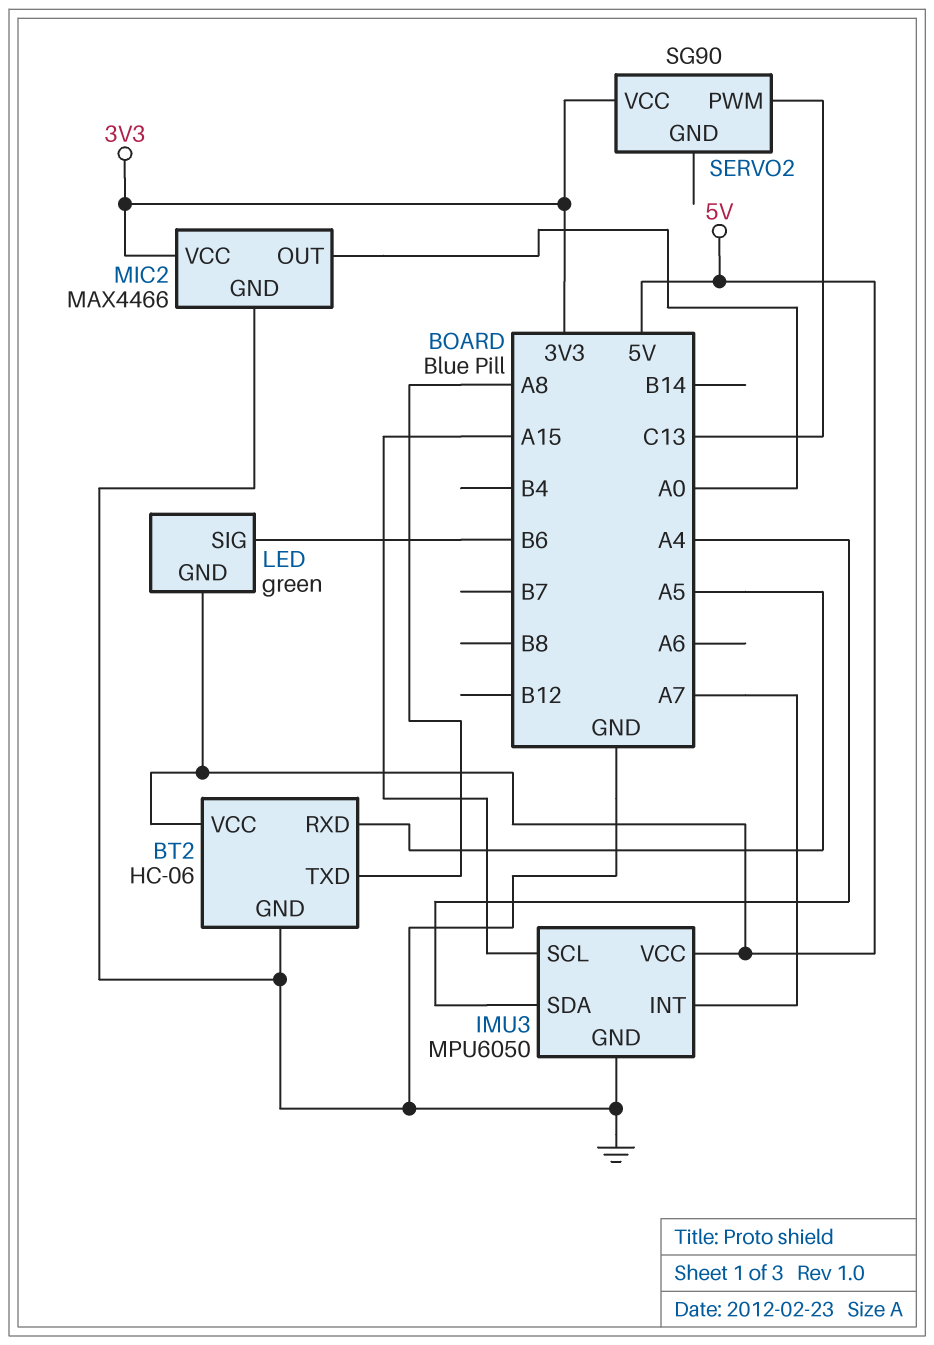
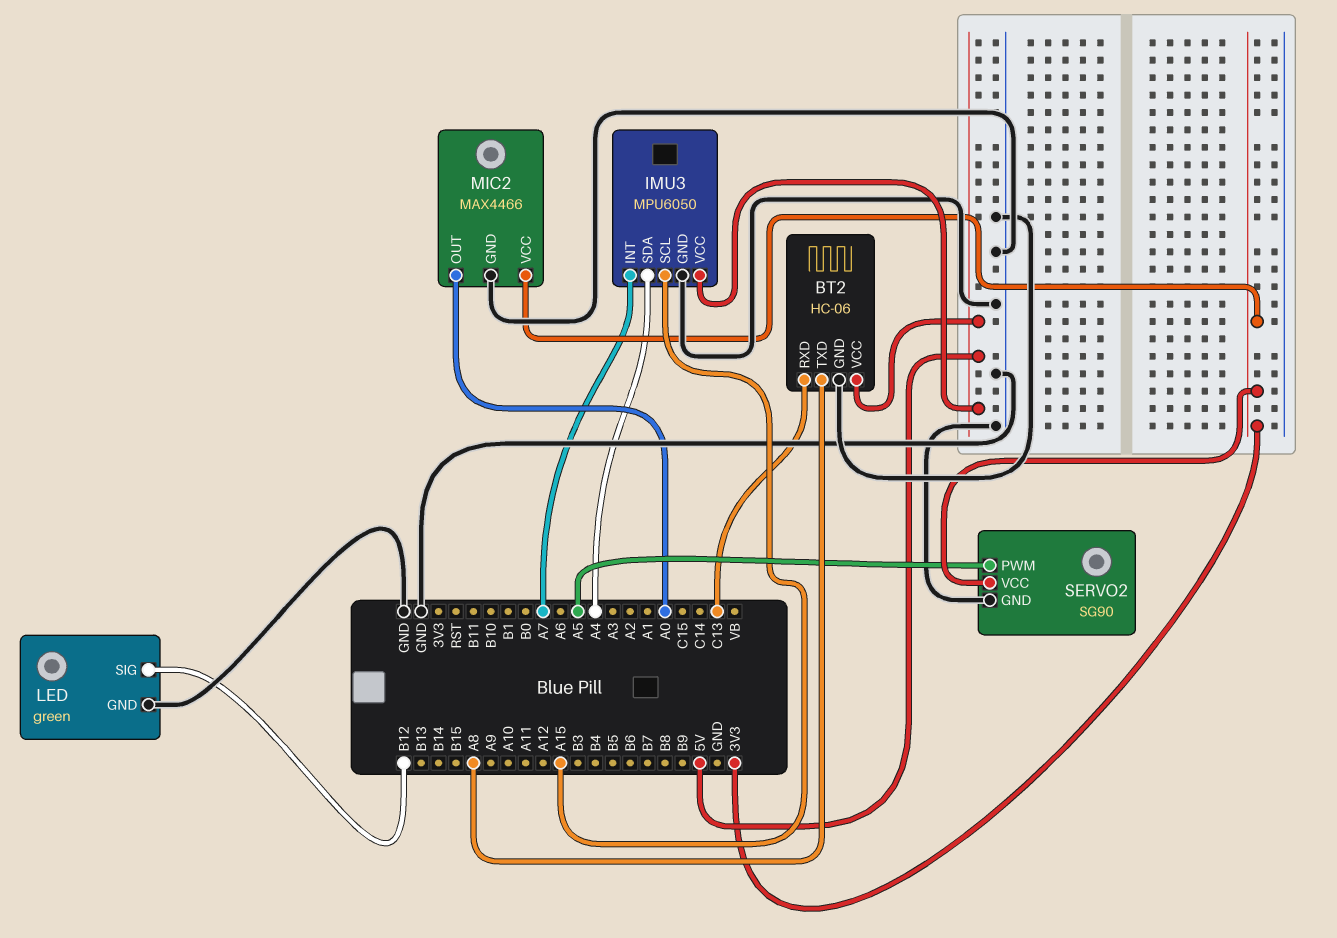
BT2 pin RXD: A5 -> C13
LED pin GND: 5V -> GND
LED pin SIG: B6 -> B12
SERVO2 pin GND: none -> GND
SERVO2 pin PWM: C13 -> A5

